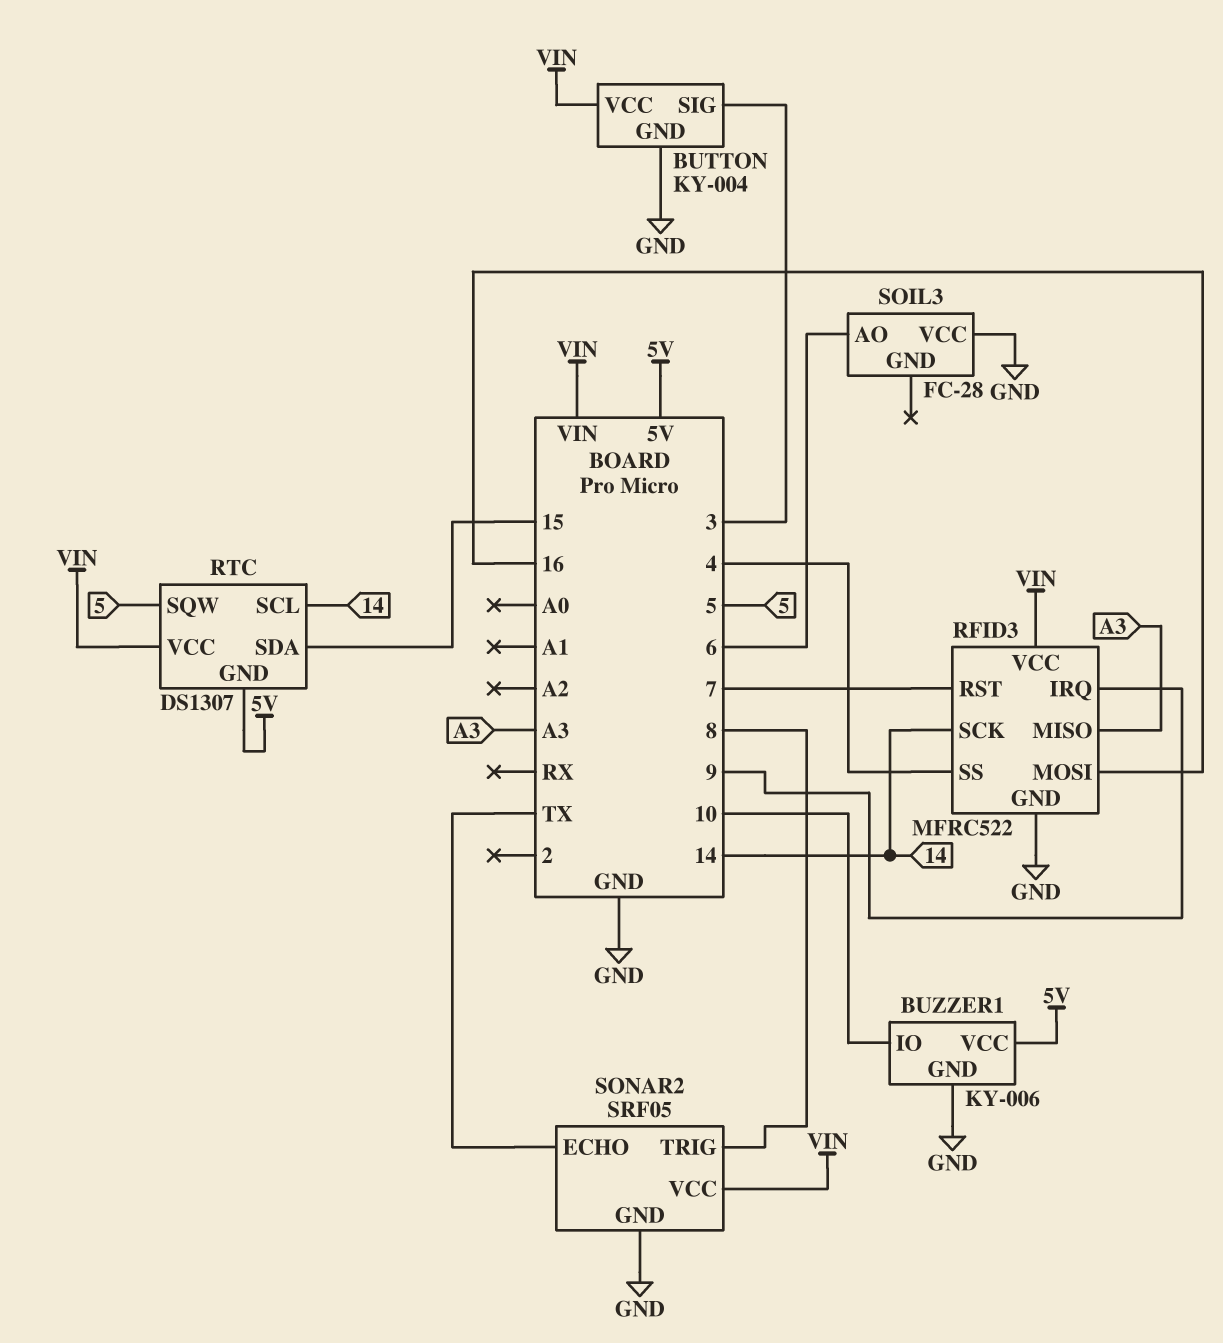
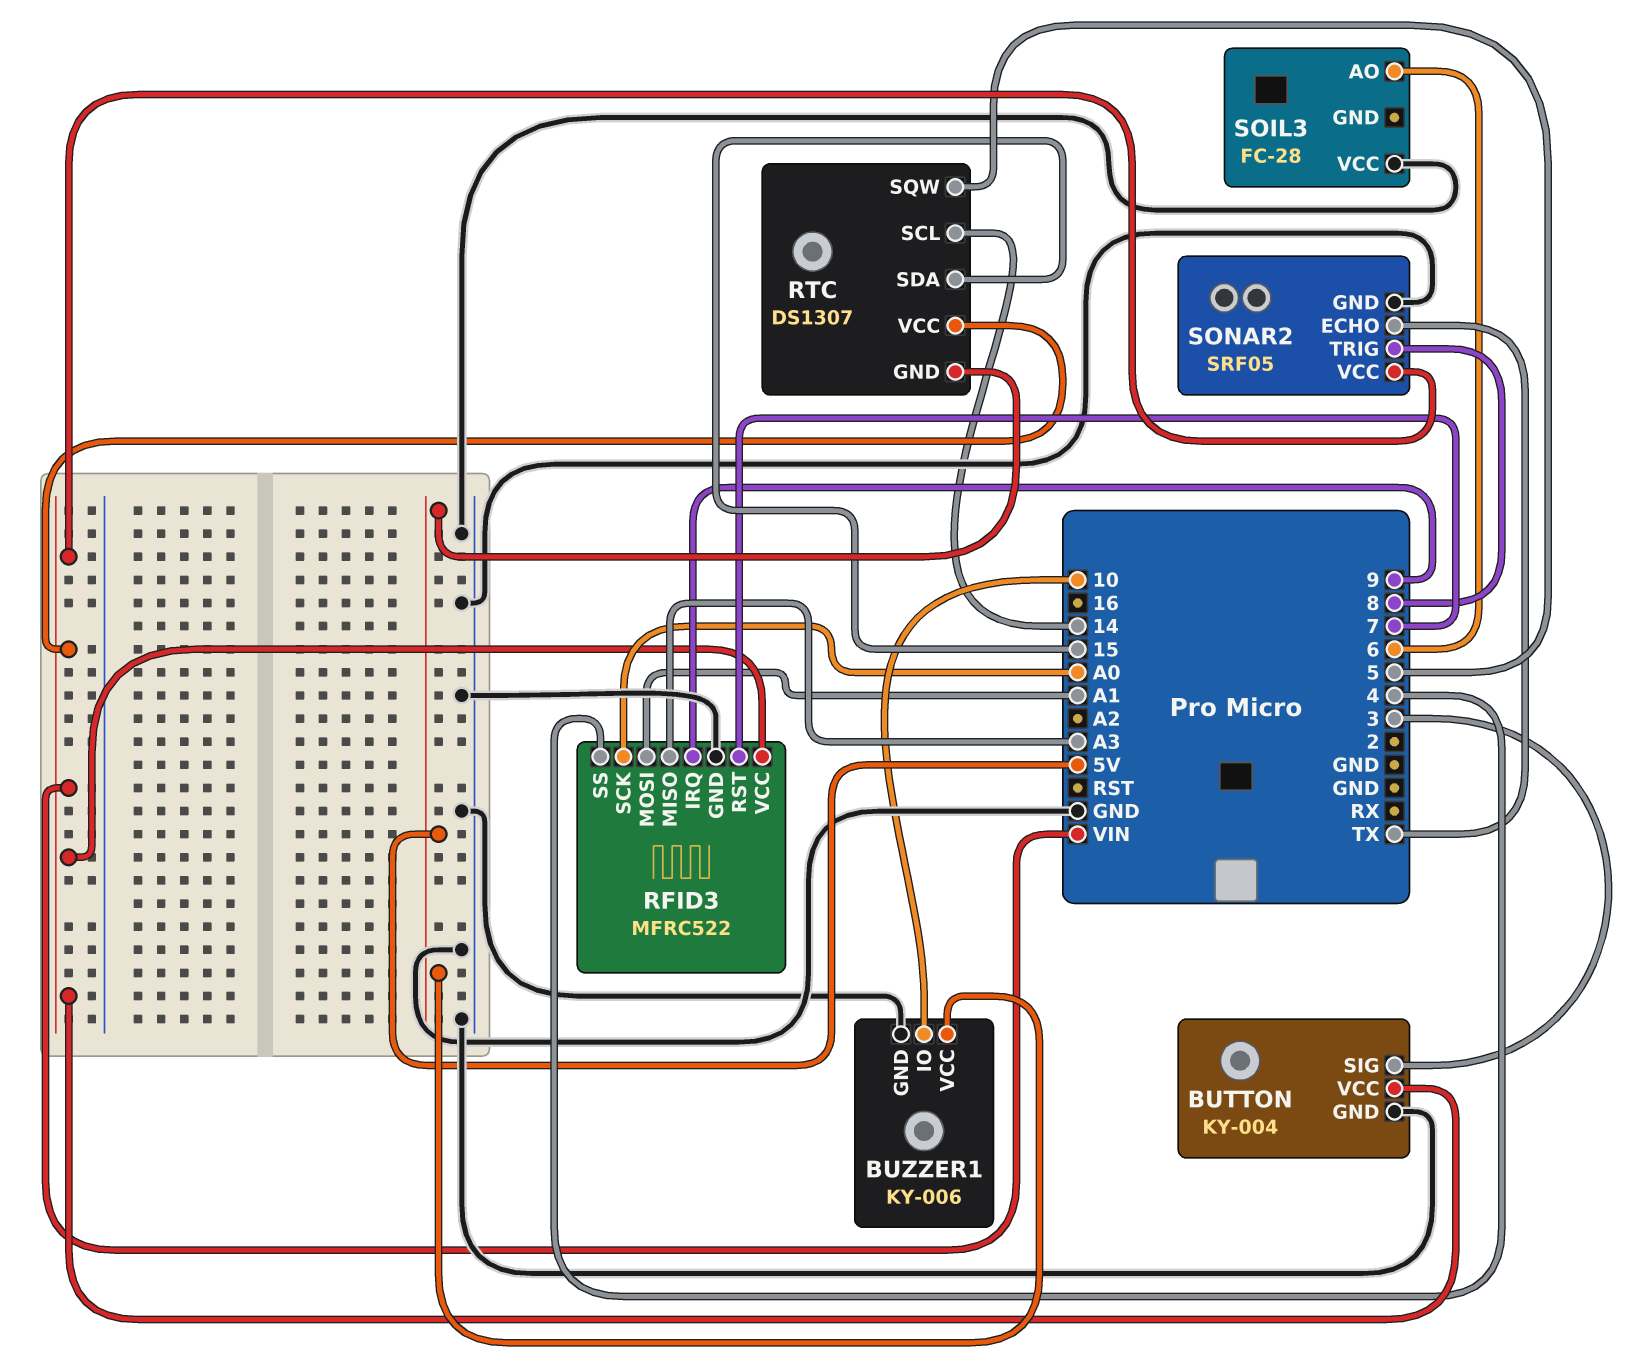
RFID3 pin MOSI: 16 -> A1
RFID3 pin SCK: 14 -> A0

